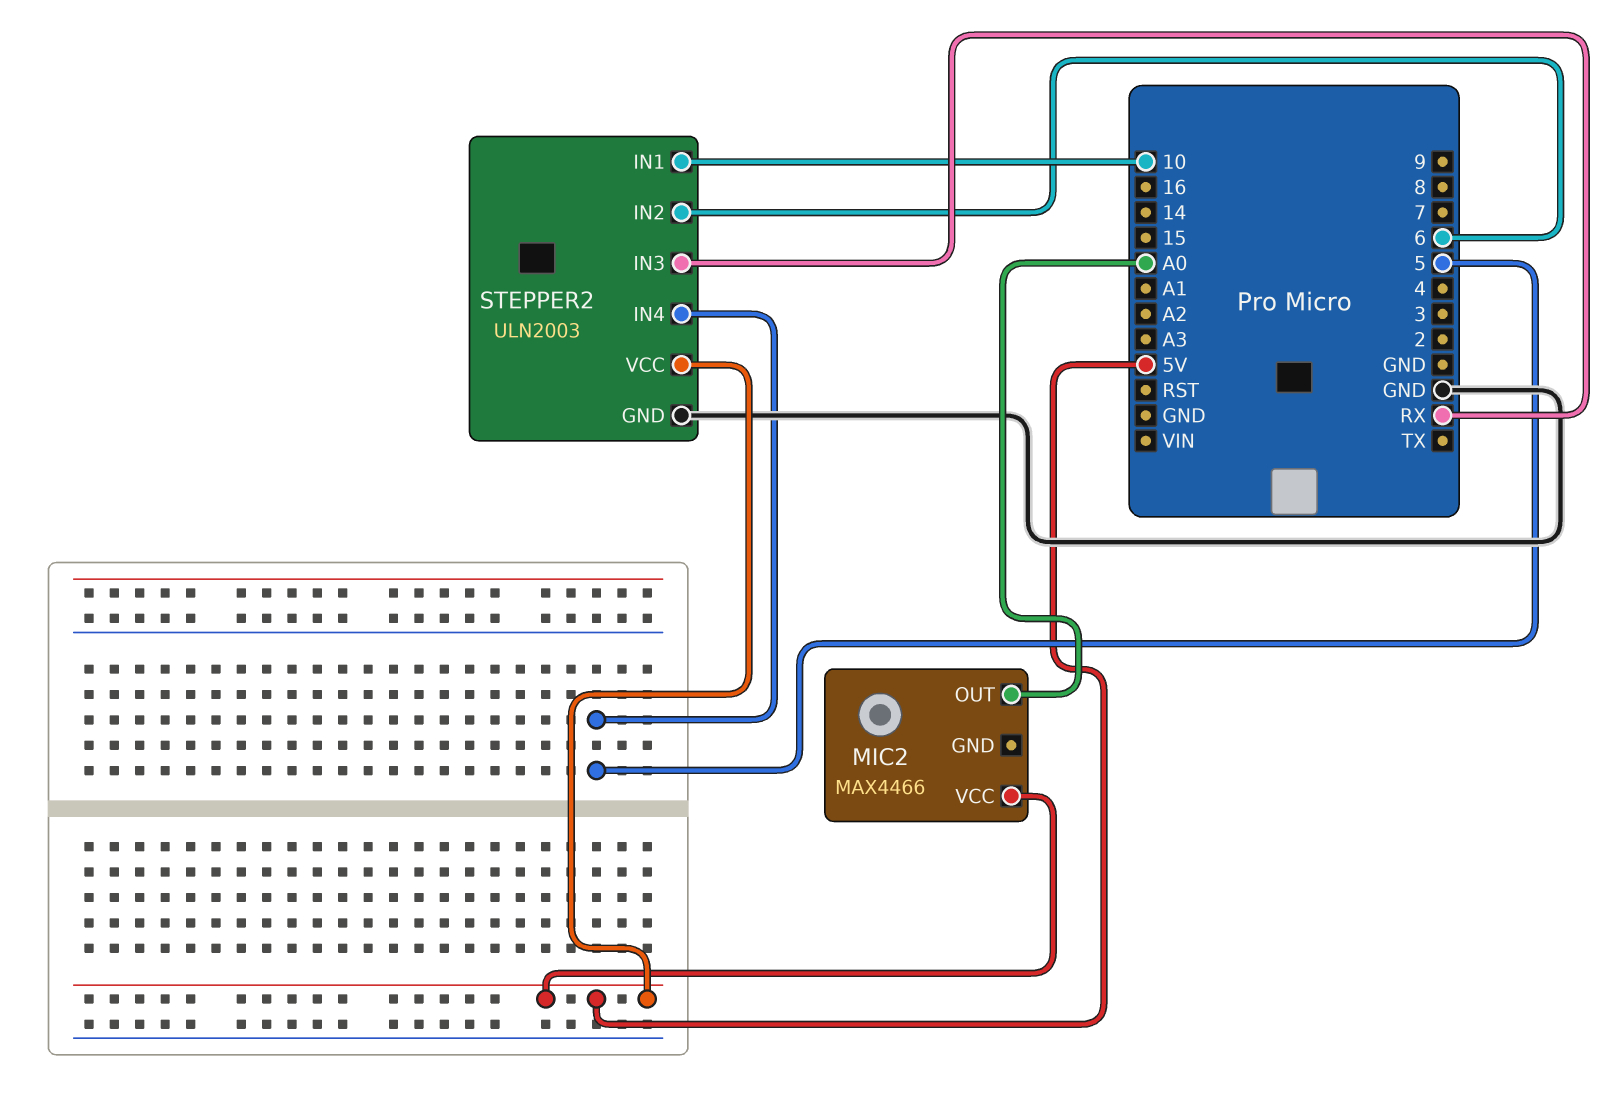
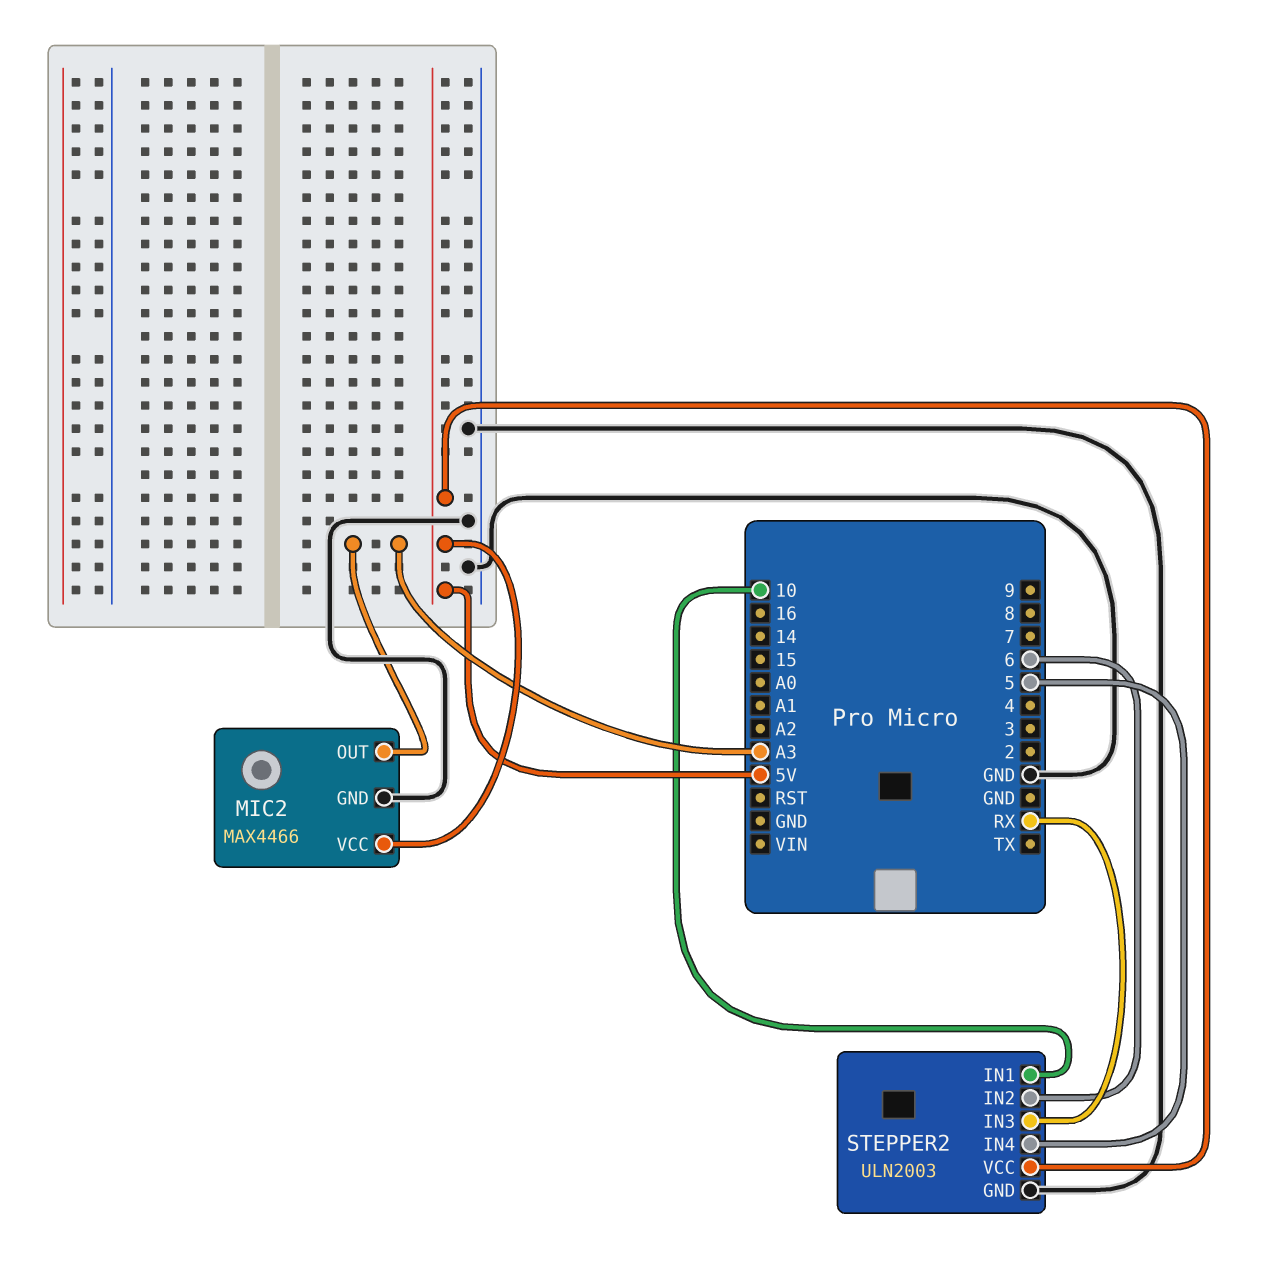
MIC2 pin GND: none -> GND
MIC2 pin OUT: A0 -> A3

